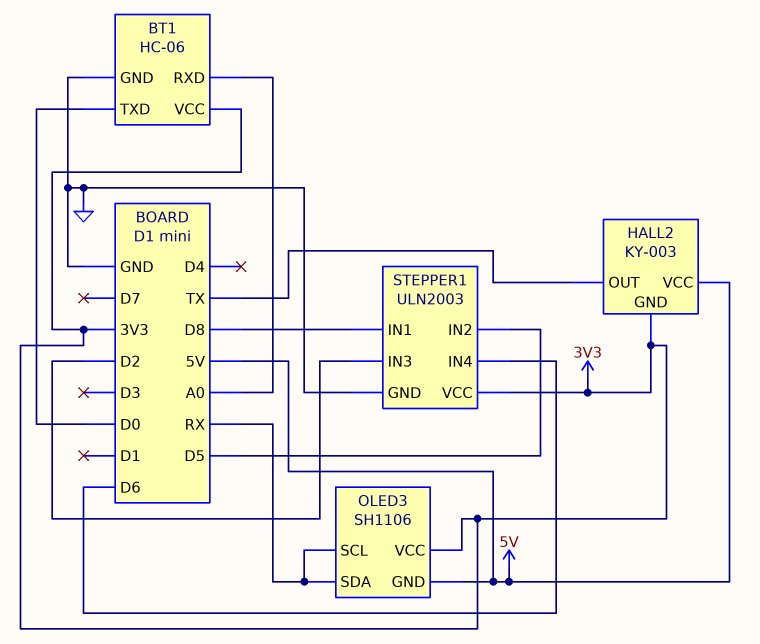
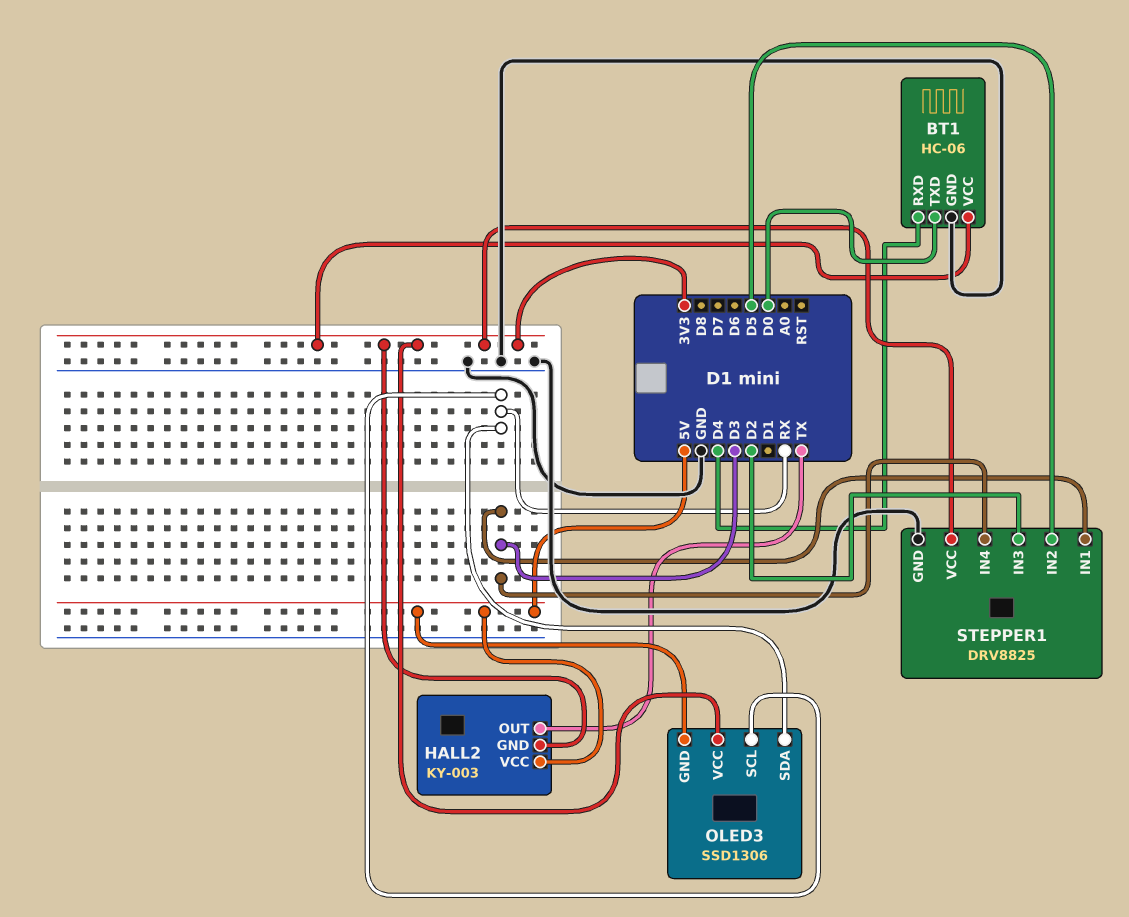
BT1 pin RXD: A0 -> D4
OLED3: SH1106 -> SSD1306
STEPPER1: ULN2003 -> DRV8825
STEPPER1 pin IN1: D8 -> D3
STEPPER1 pin IN4: D6 -> D3

